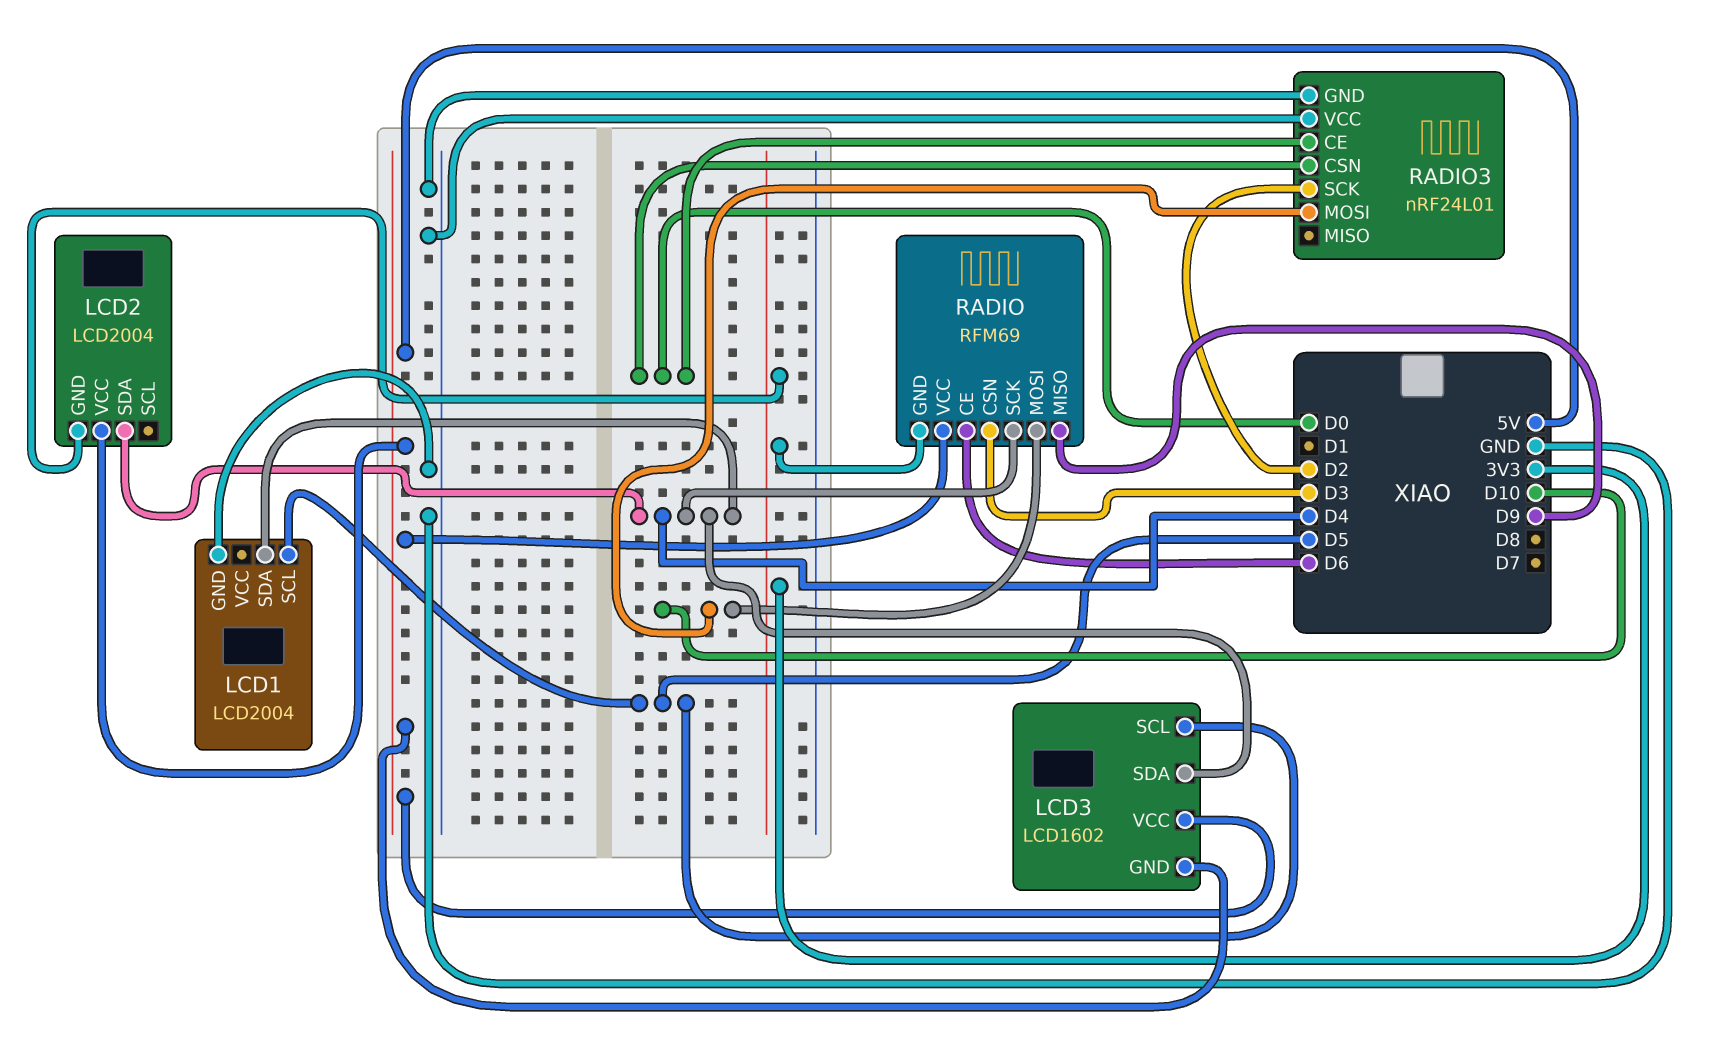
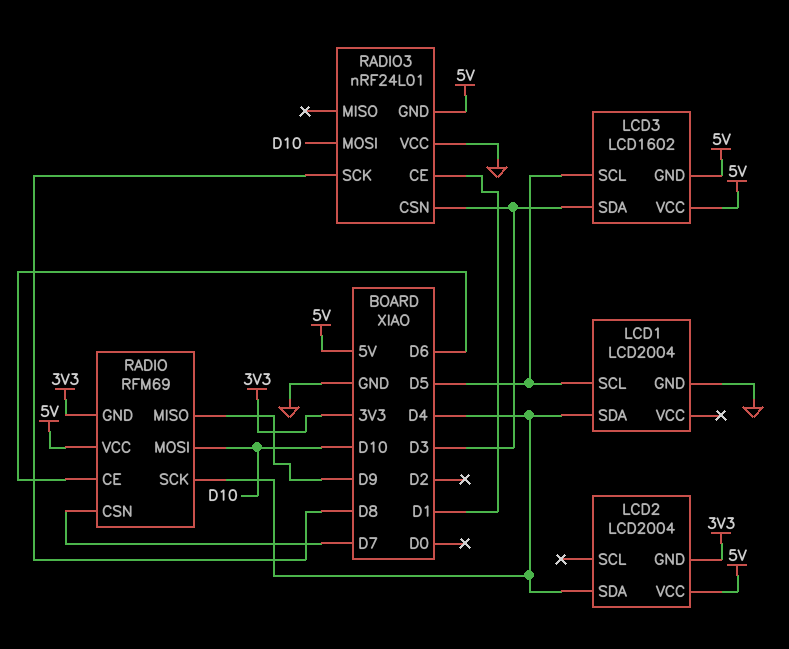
LCD3 pin SDA: D4 -> D3
RADIO pin CSN: D3 -> D7
RADIO3 pin CE: D0 -> D1
RADIO3 pin CSN: D0 -> D3
RADIO3 pin GND: GND -> 5V
RADIO3 pin SCK: D2 -> D8

